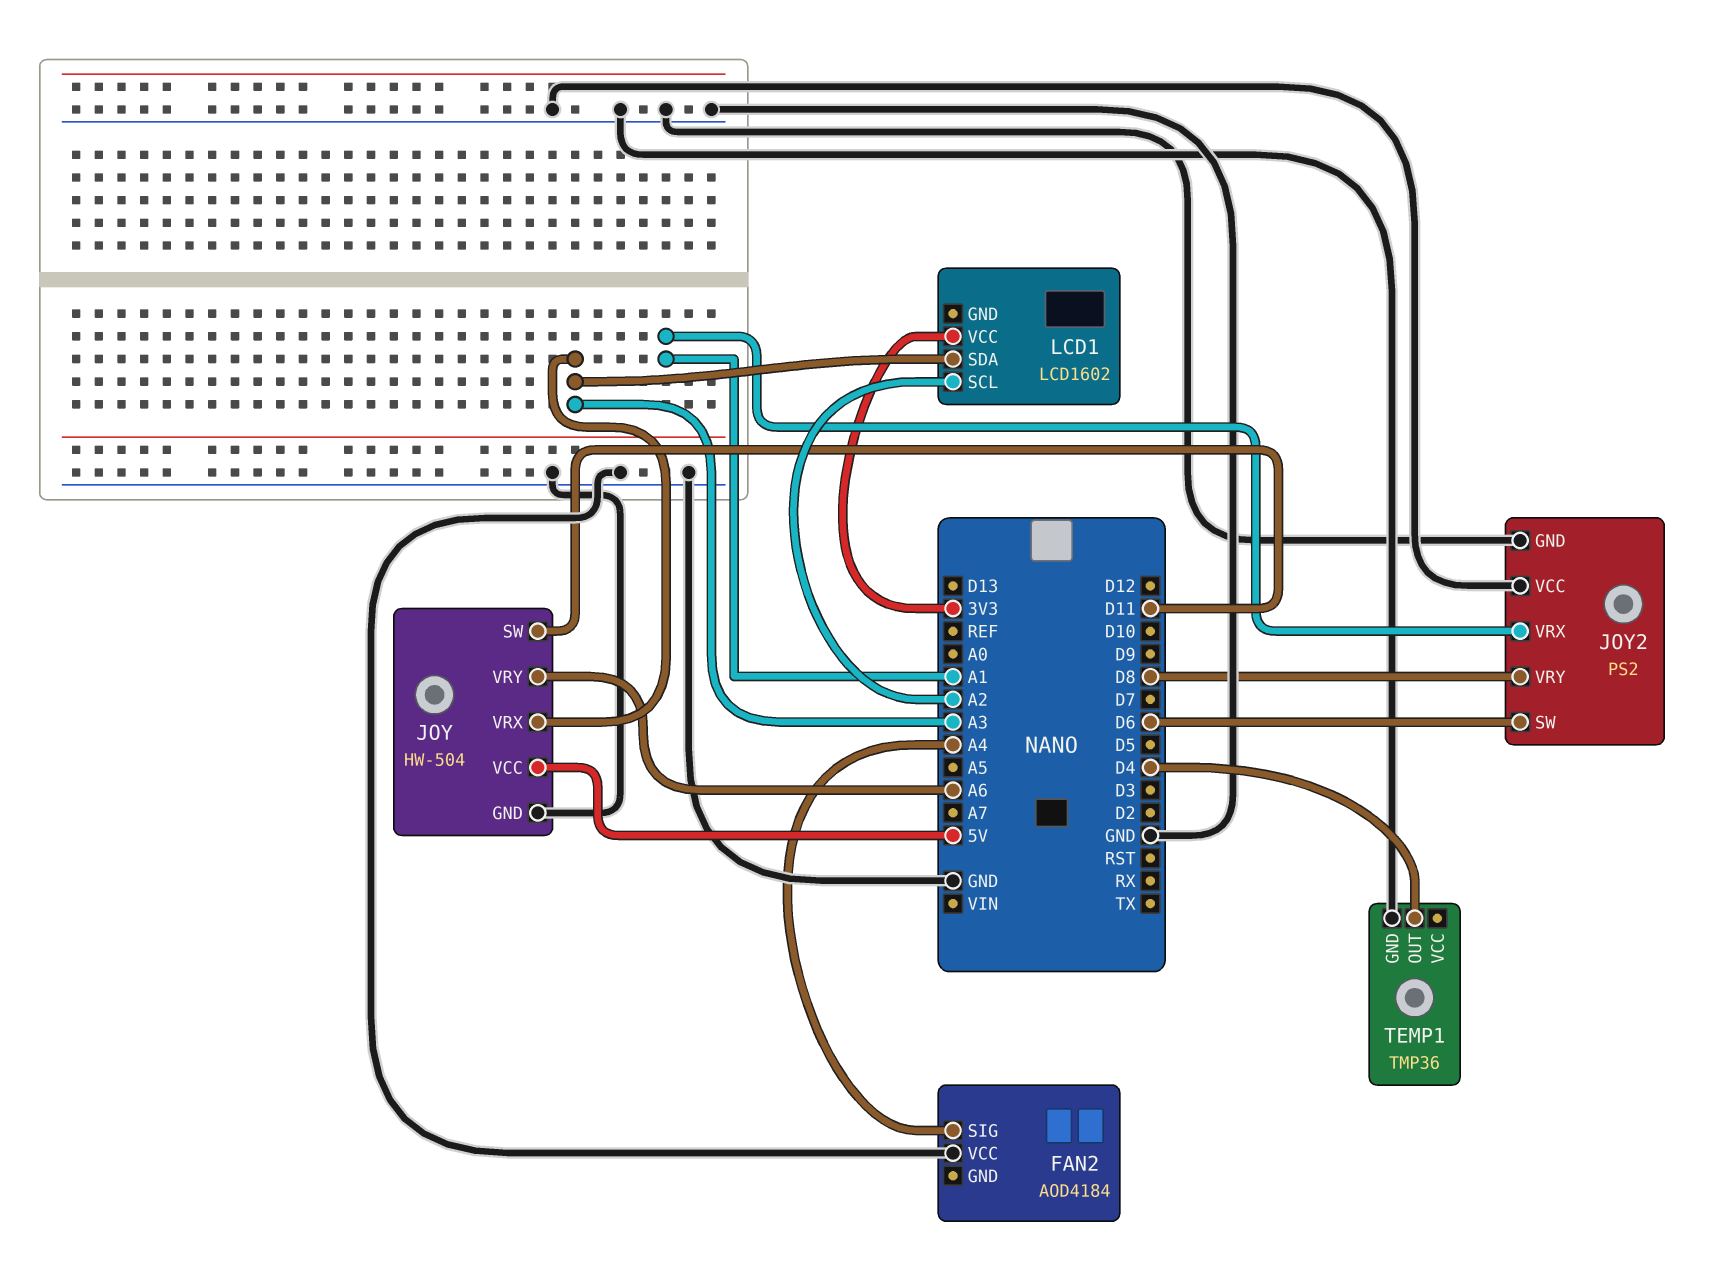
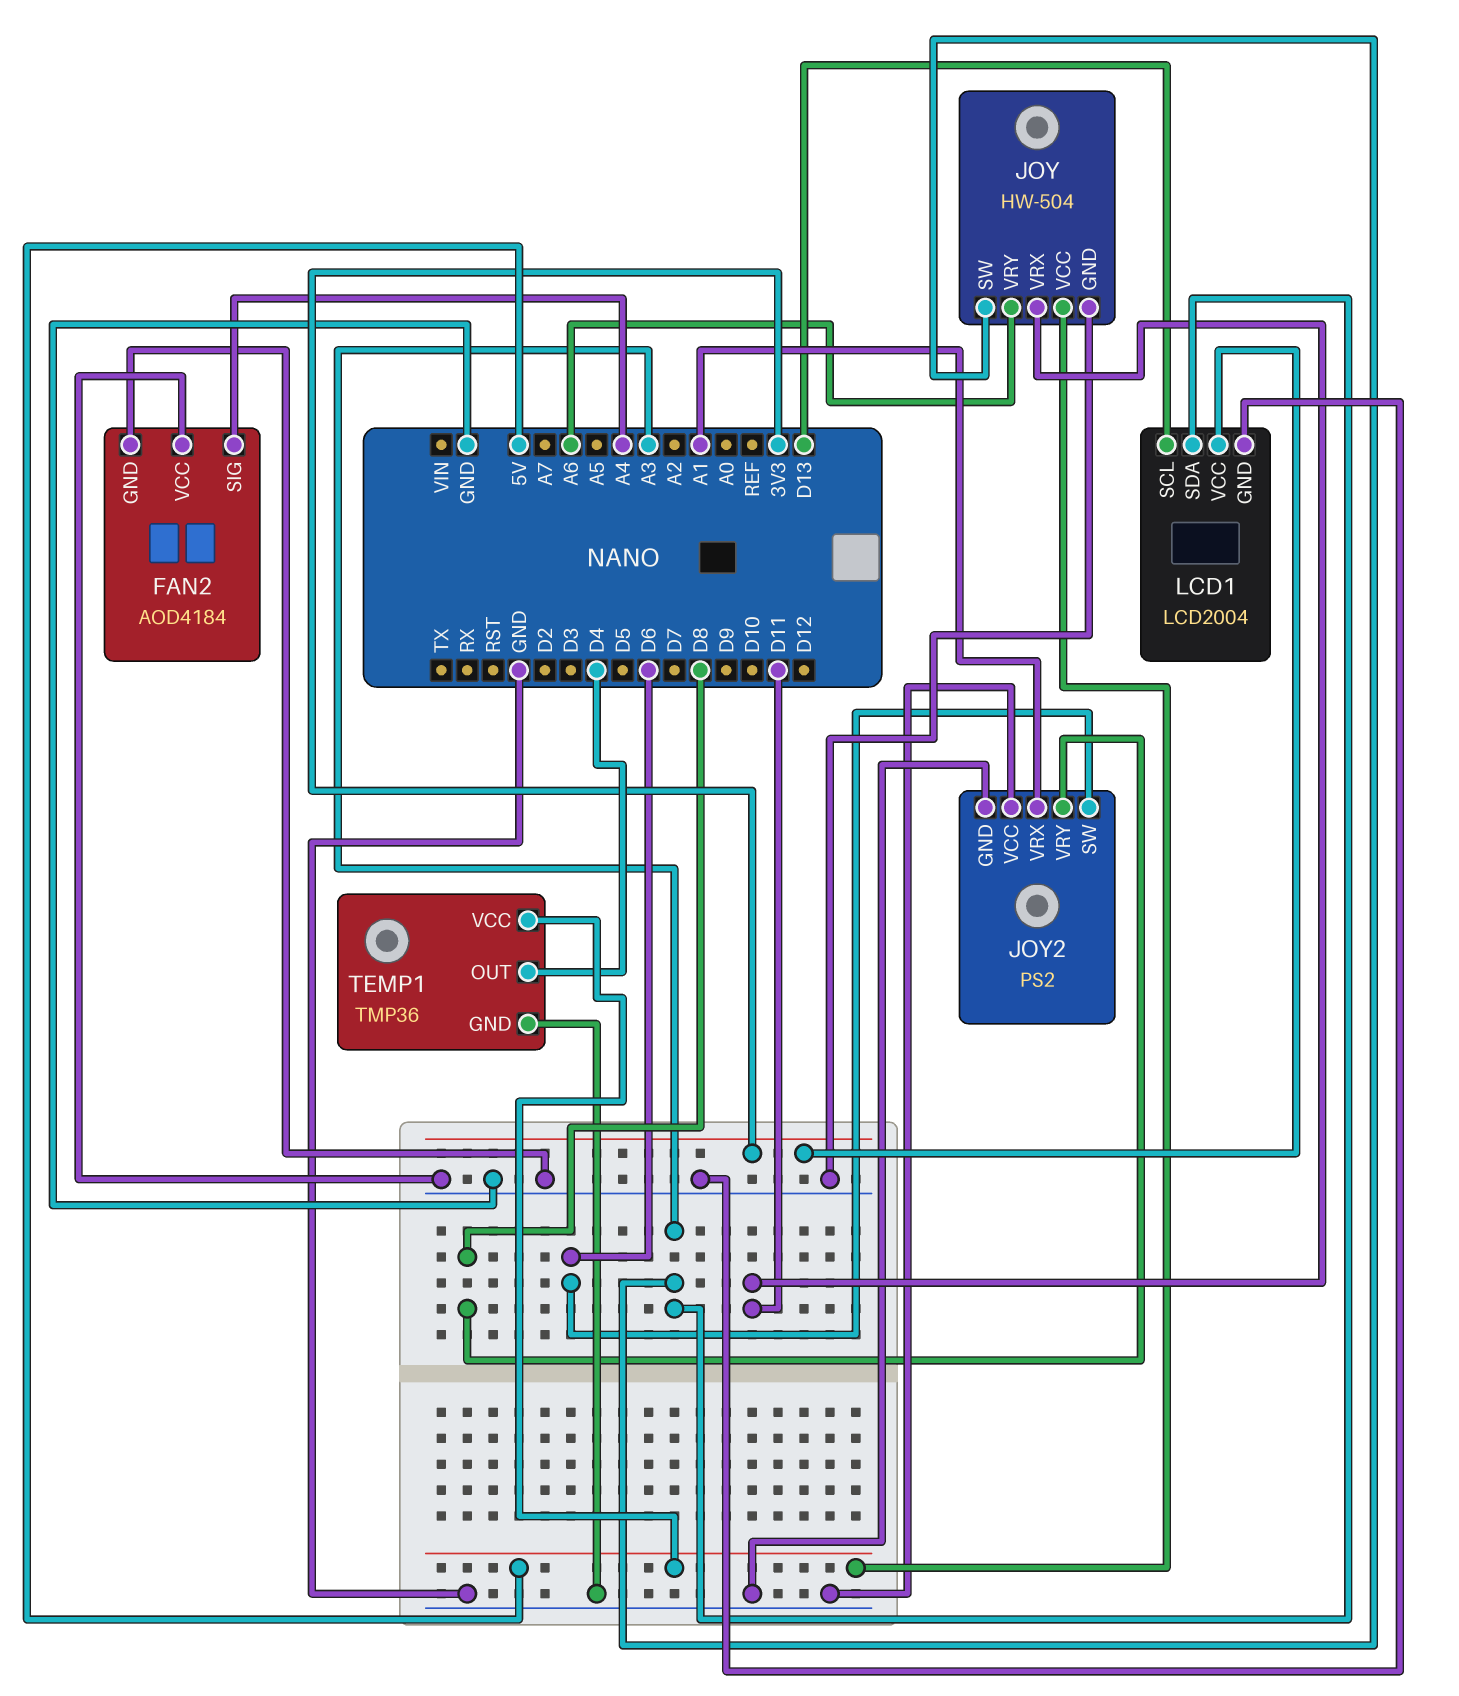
FAN2 pin GND: none -> GND
JOY pin SW: D11 -> A3
JOY pin VRX: A3 -> D11
LCD1: LCD1602 -> LCD2004
LCD1 pin GND: none -> GND
LCD1 pin SCL: A2 -> D13
TEMP1 pin VCC: none -> 5V

